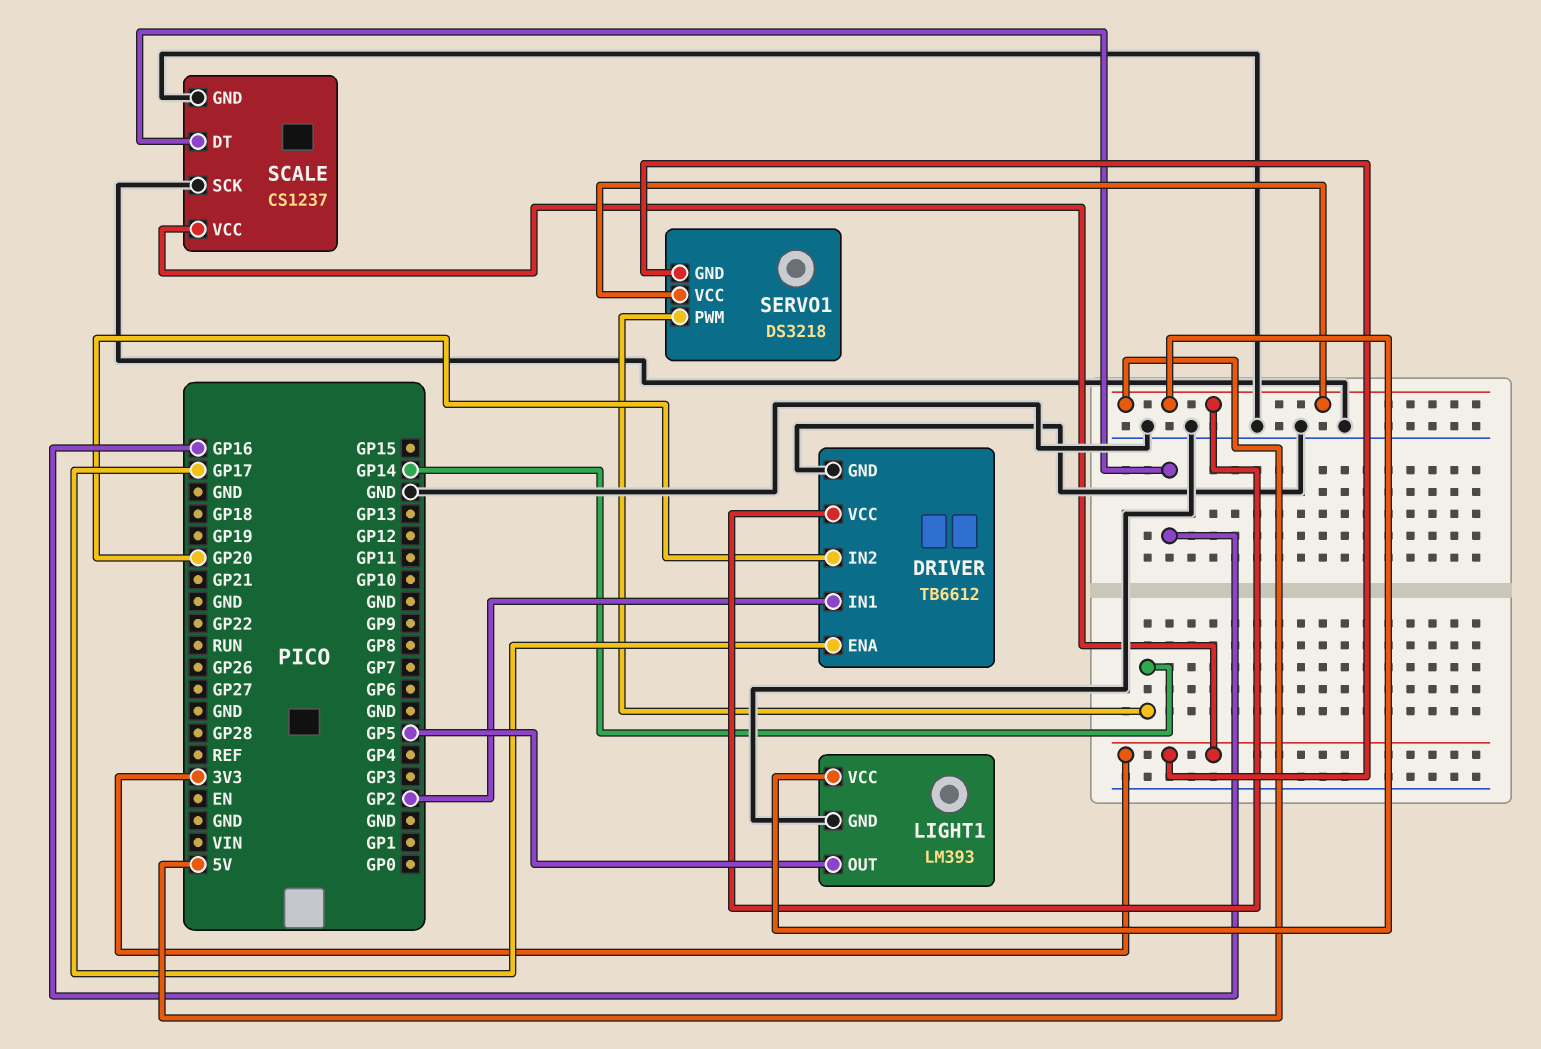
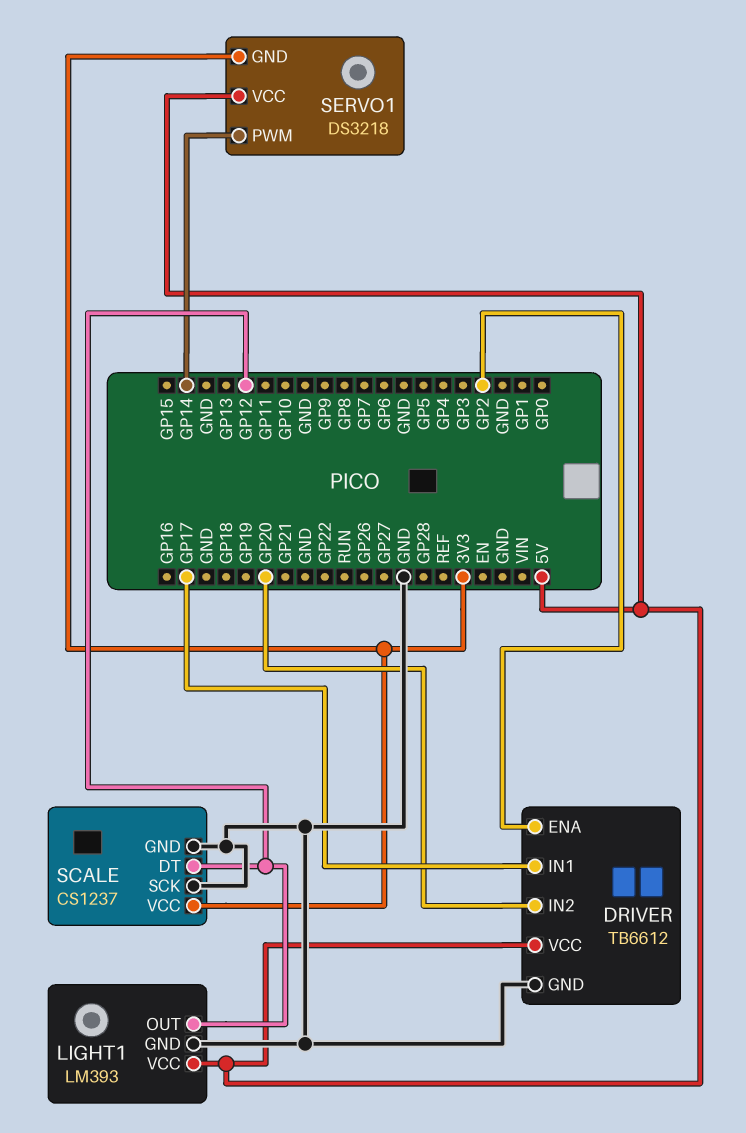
DRIVER pin ENA: GP17 -> GP2
DRIVER pin IN1: GP2 -> GP17
LIGHT1 pin OUT: GP5 -> GP12
SCALE pin DT: GP16 -> GP12

